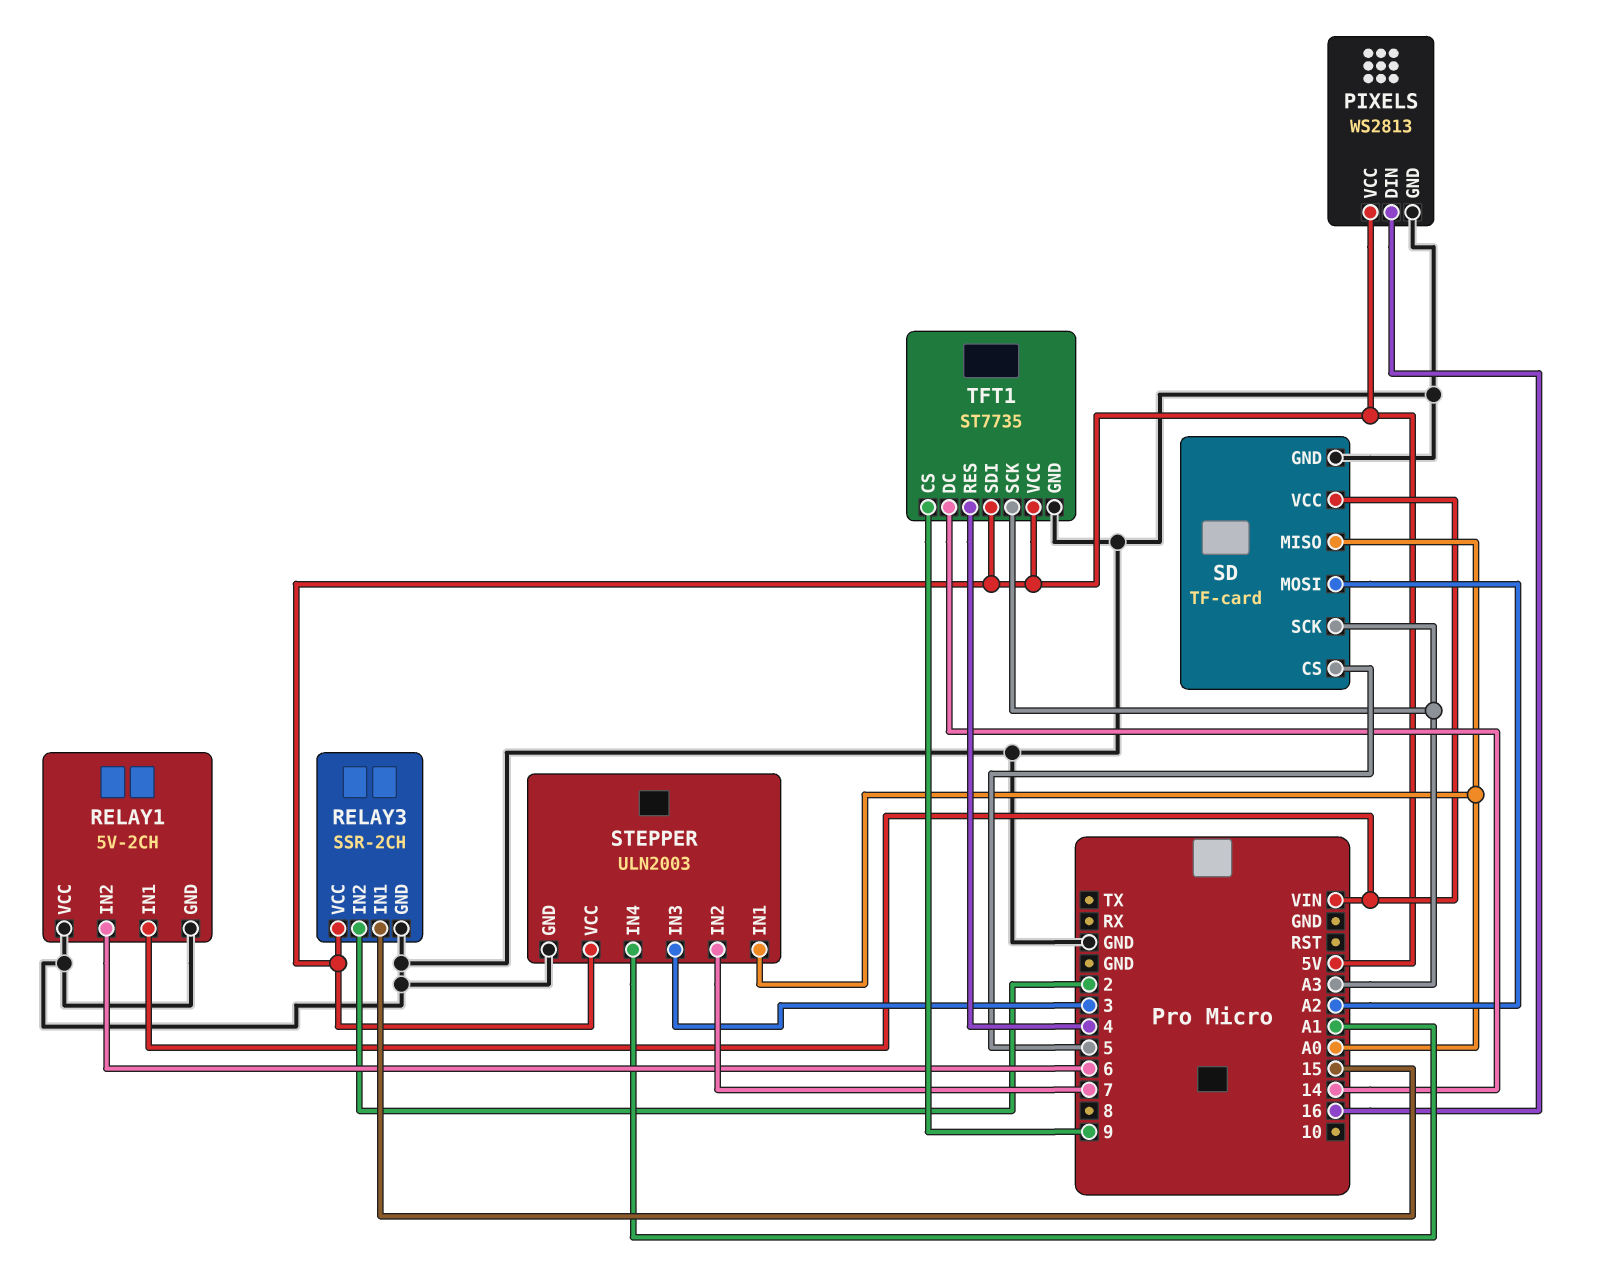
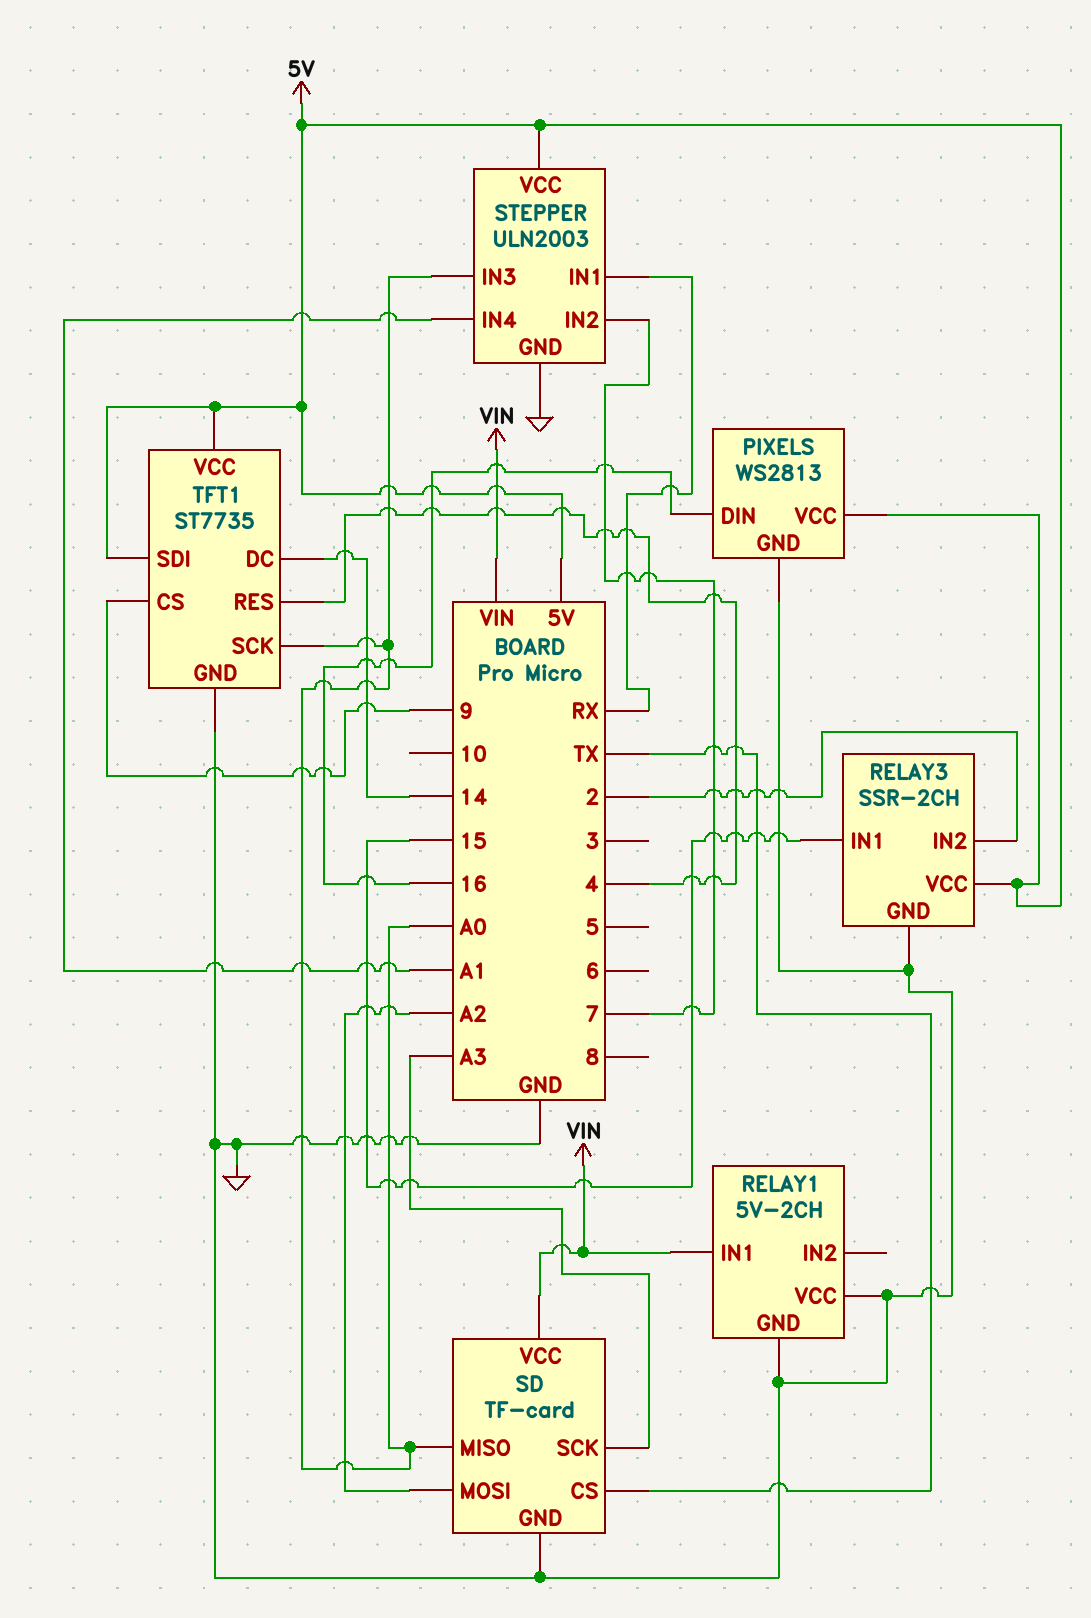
RELAY1 pin IN2: 6 -> none
SD pin CS: 5 -> TX
STEPPER pin IN1: A0 -> RX
STEPPER pin IN3: 3 -> A0
TFT1 pin SCK: A3 -> A0

